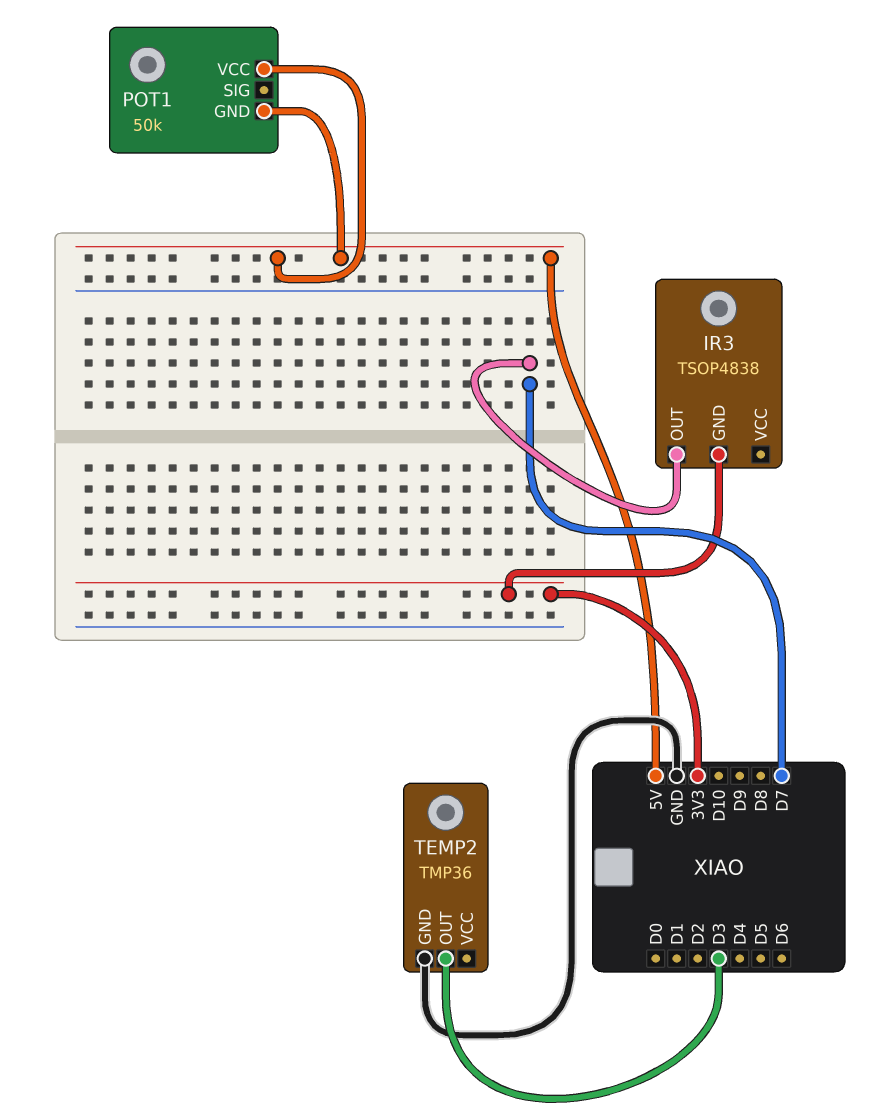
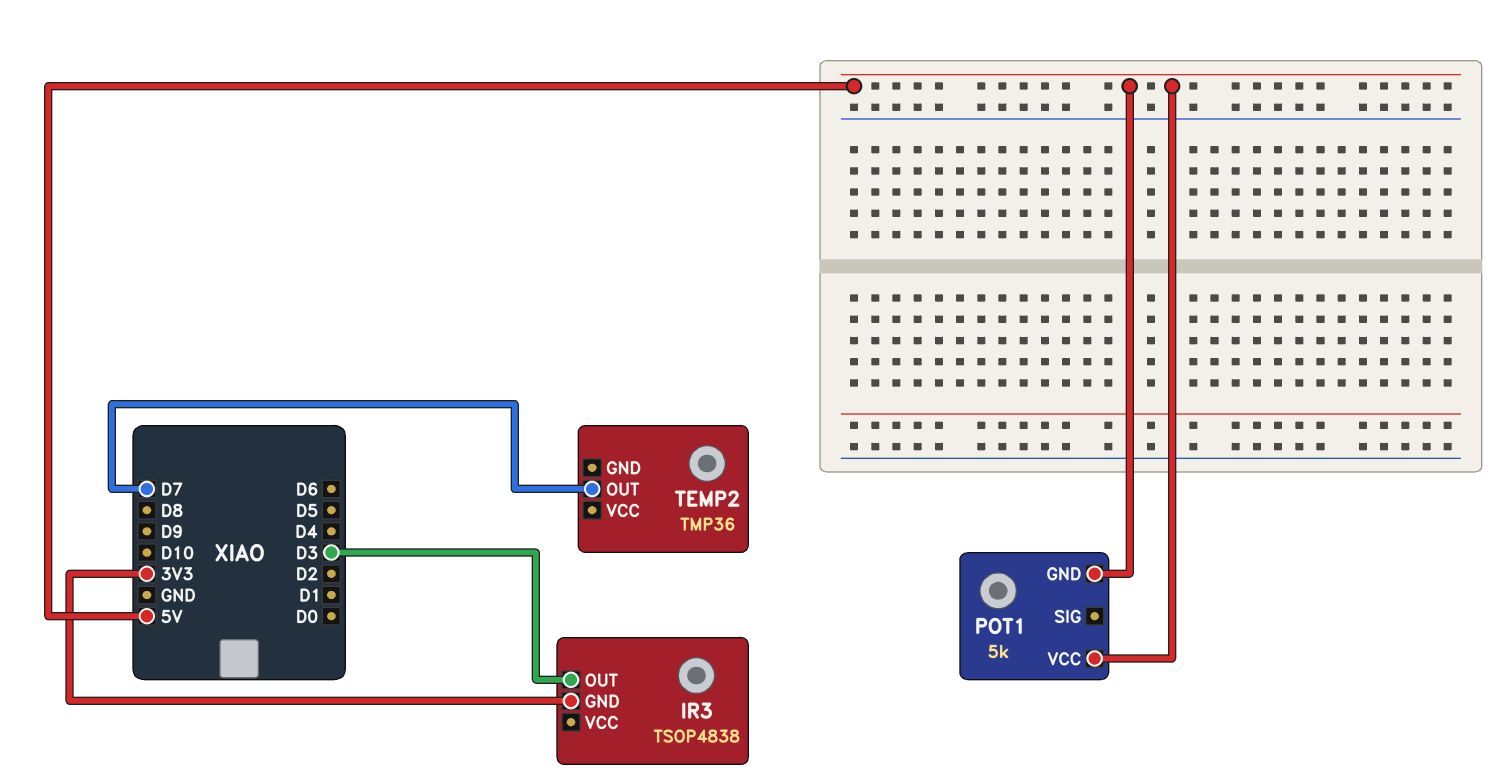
IR3 pin OUT: D7 -> D3
POT1: 50k -> 5k
TEMP2 pin GND: GND -> none
TEMP2 pin OUT: D3 -> D7

